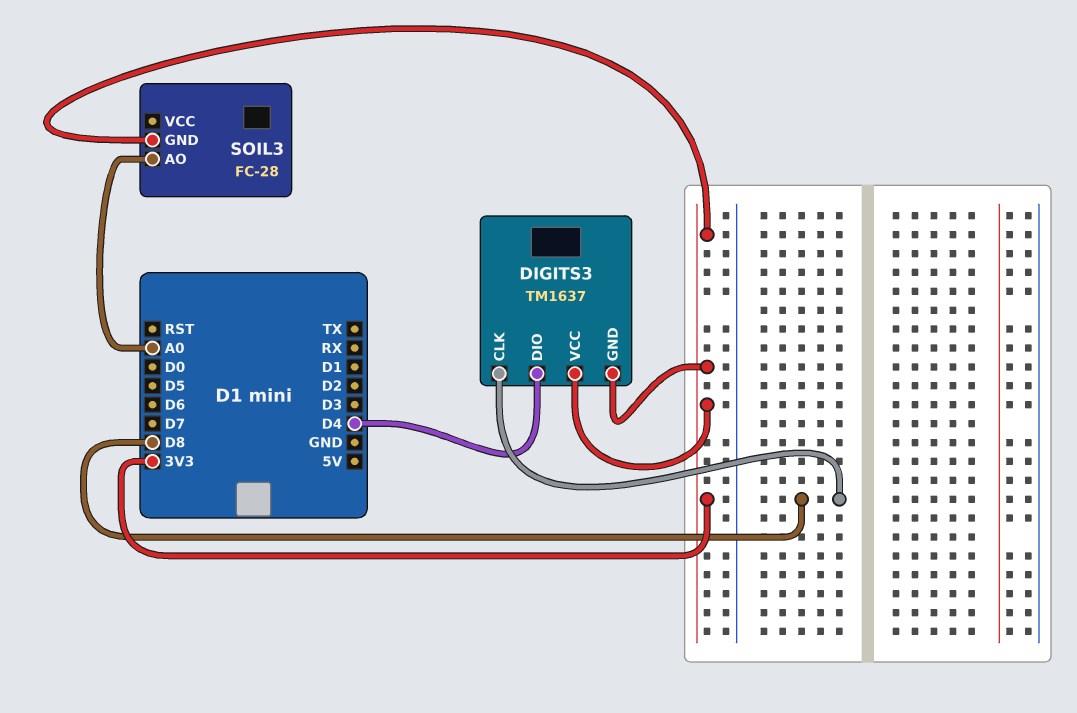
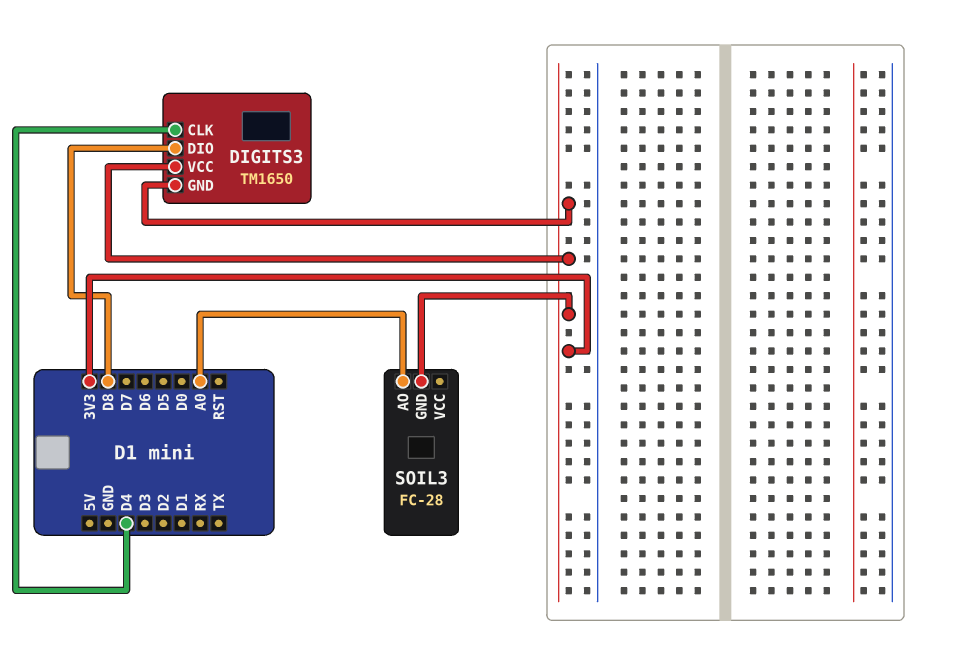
DIGITS3: TM1637 -> TM1650
DIGITS3 pin CLK: D8 -> D4
DIGITS3 pin DIO: D4 -> D8

